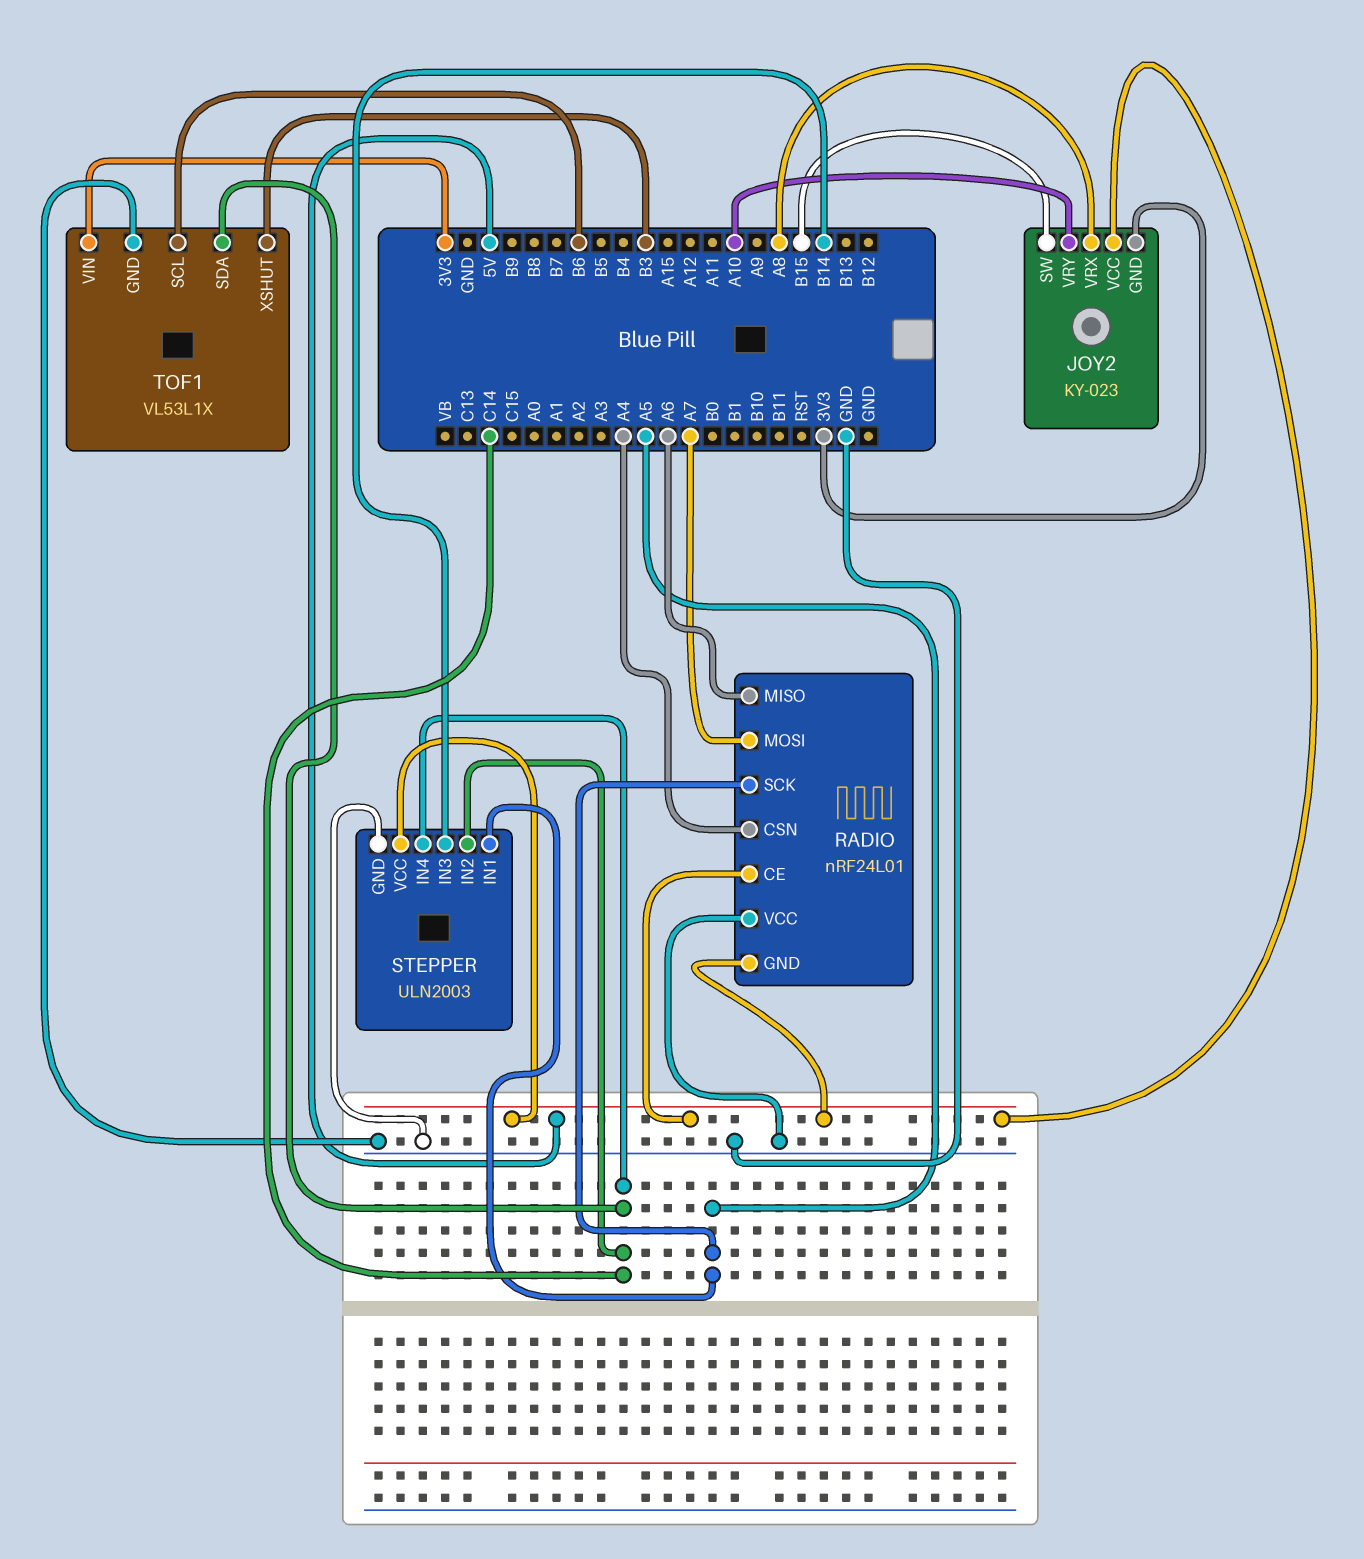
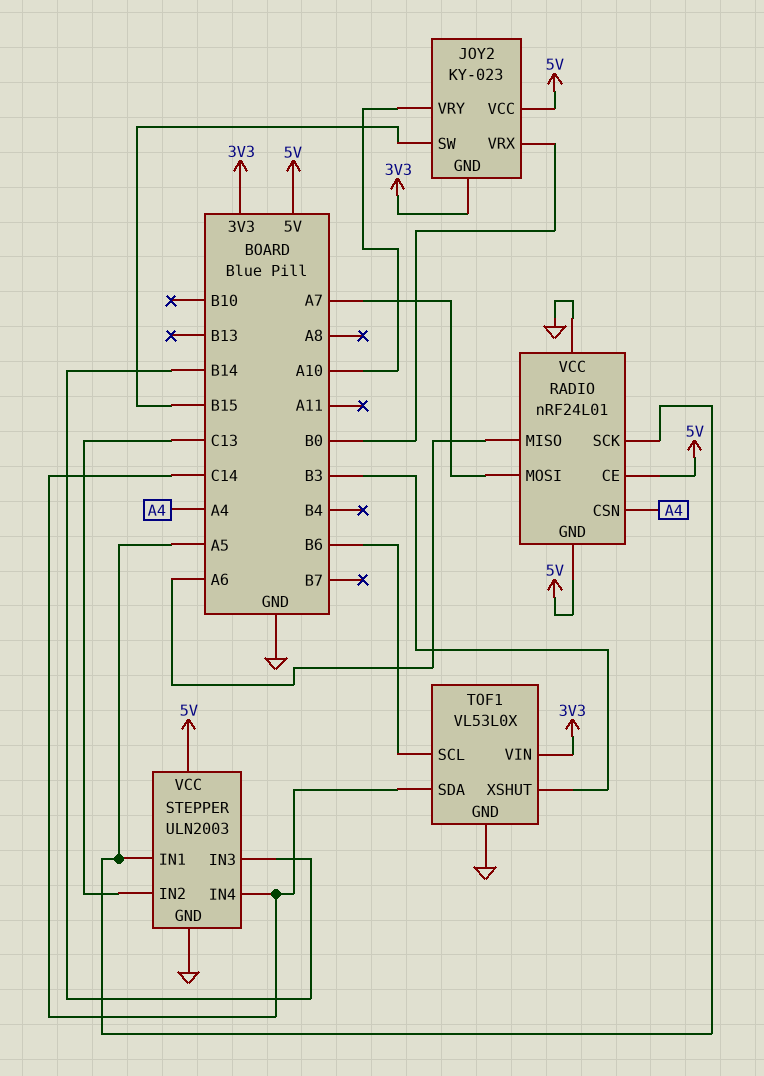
JOY2 pin VRX: A8 -> B0
STEPPER pin IN2: C14 -> C13
TOF1: VL53L1X -> VL53L0X

